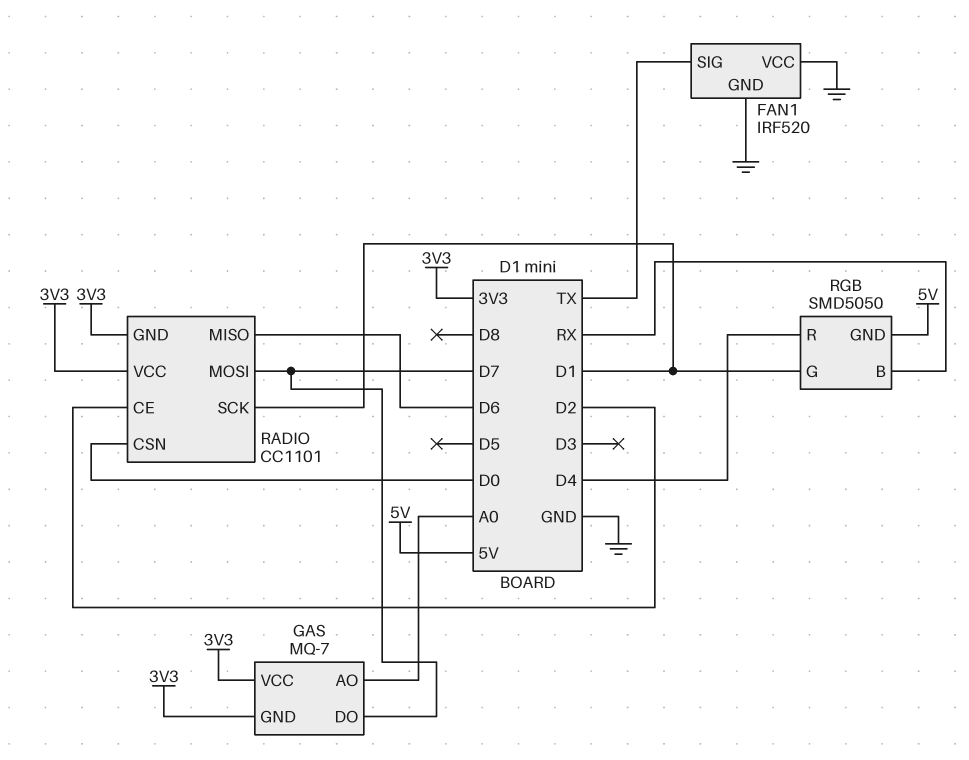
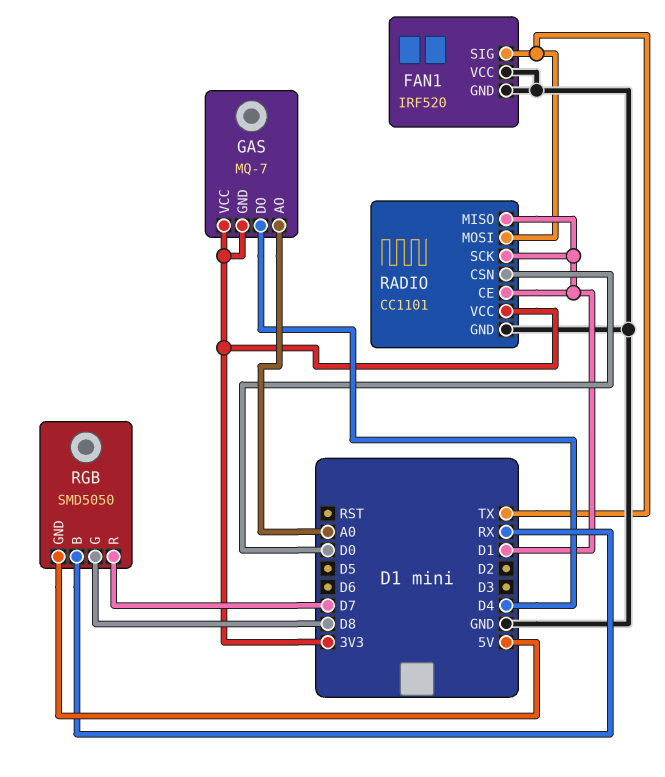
GAS pin DO: D7 -> D4
RADIO pin CE: D2 -> D1
RADIO pin GND: 3V3 -> GND
RADIO pin MISO: D6 -> D1
RADIO pin MOSI: D7 -> TX
RGB pin G: D1 -> D8
RGB pin R: D4 -> D7

